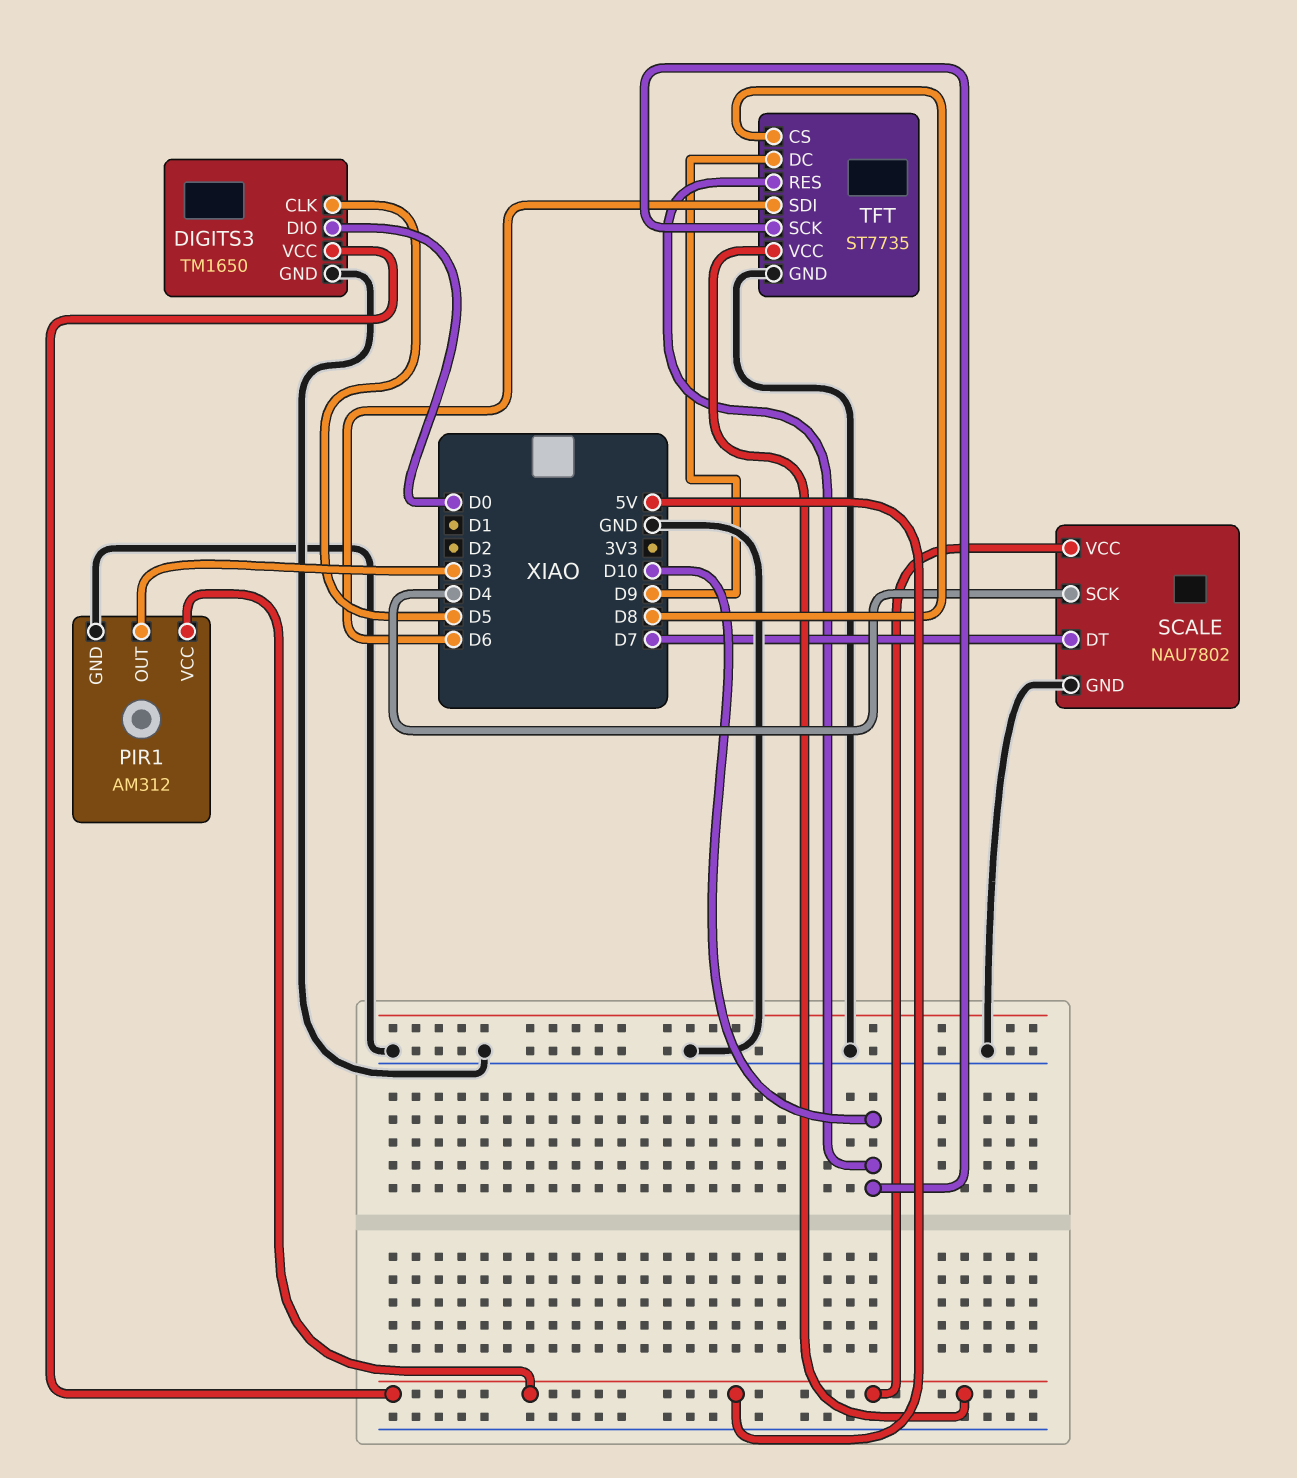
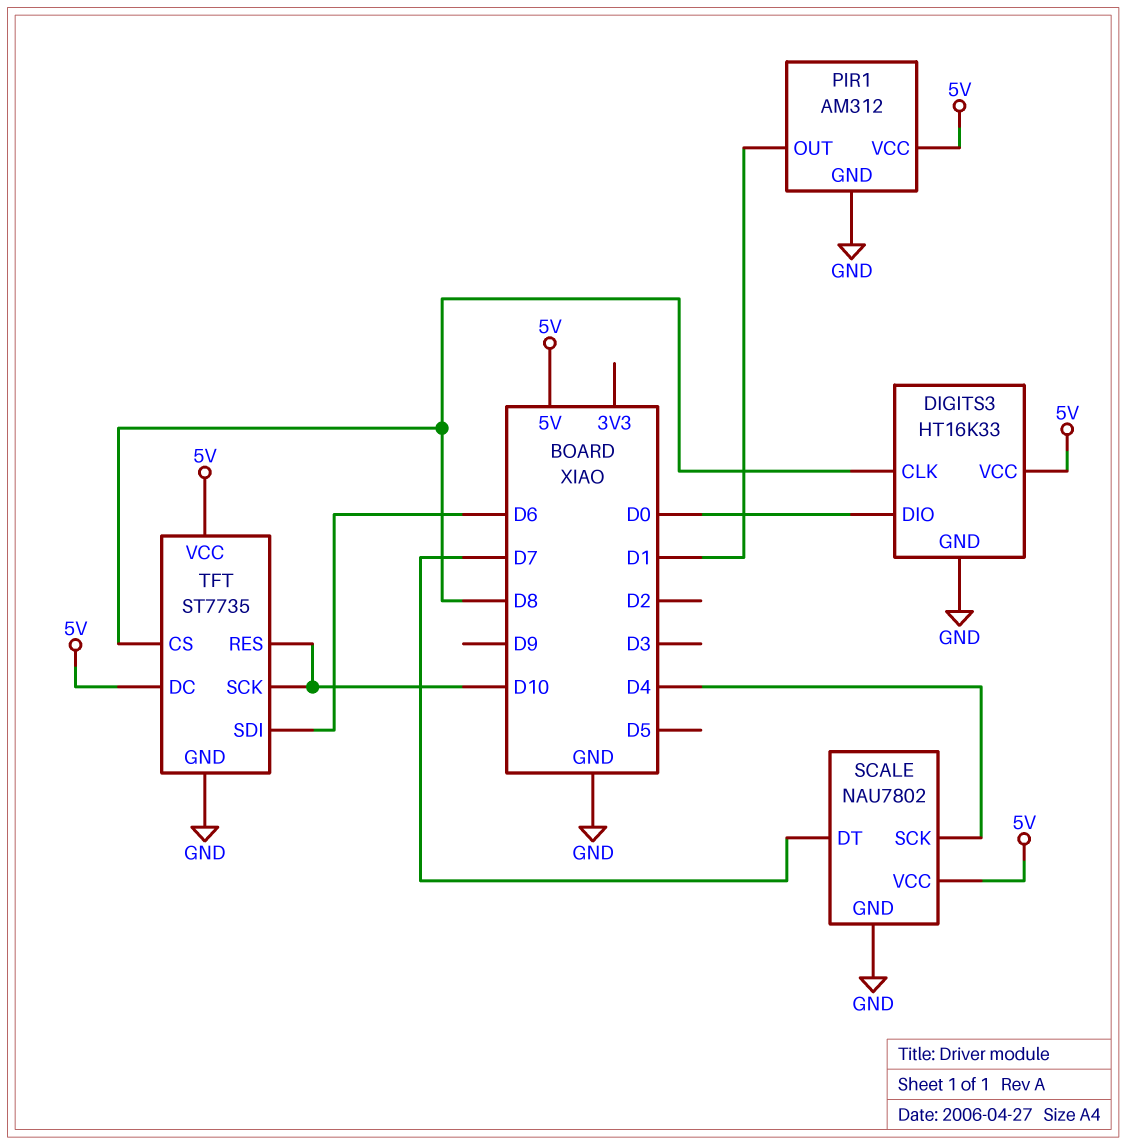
DIGITS3: TM1650 -> HT16K33
DIGITS3 pin CLK: D5 -> D8
PIR1 pin OUT: D3 -> D1
TFT pin DC: D9 -> 5V

